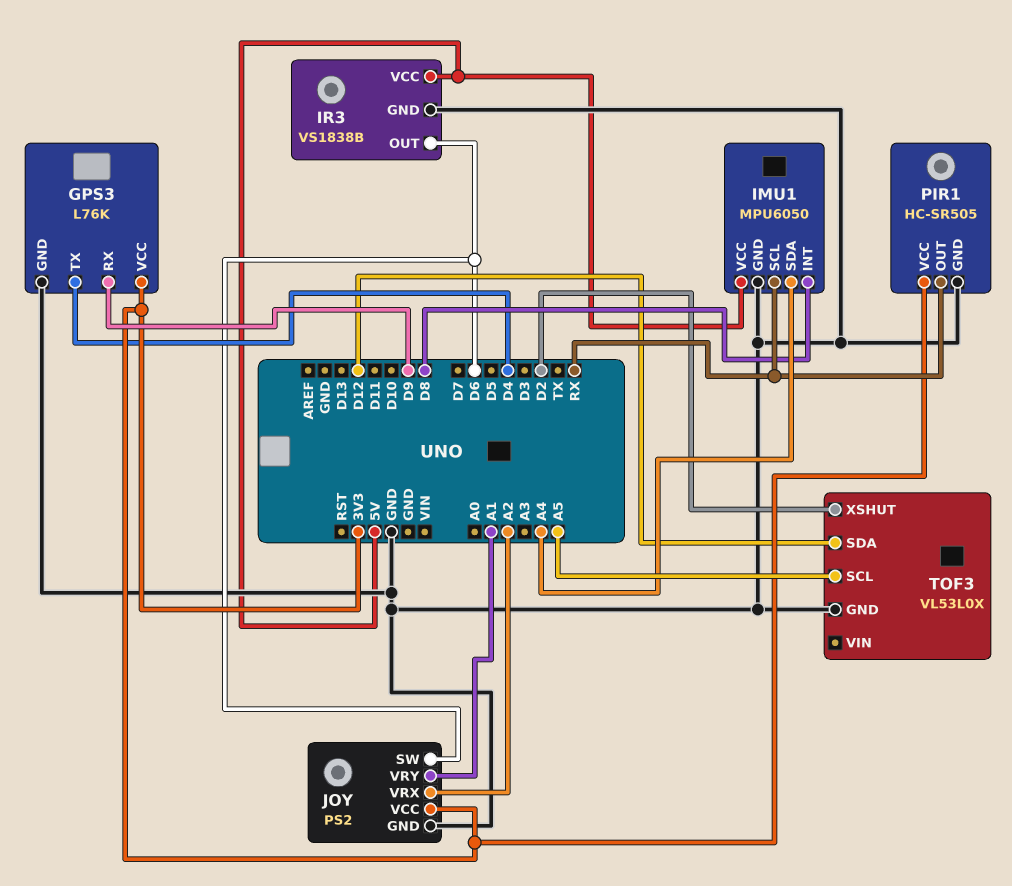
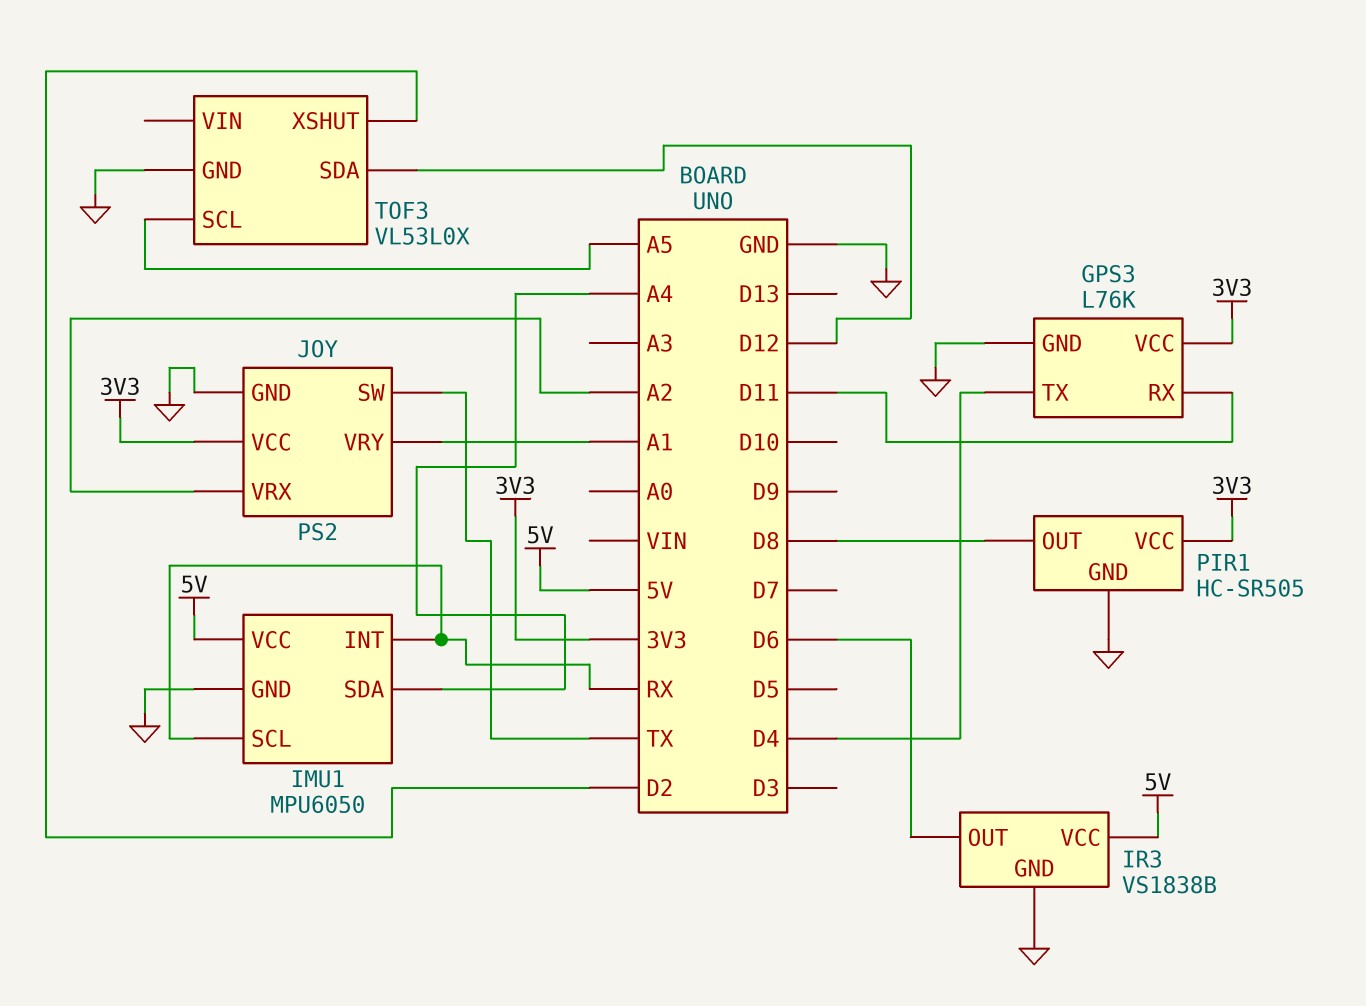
GPS3 pin RX: D9 -> D11
IMU1 pin INT: D8 -> RX
JOY pin SW: D6 -> TX
PIR1 pin OUT: RX -> D8

